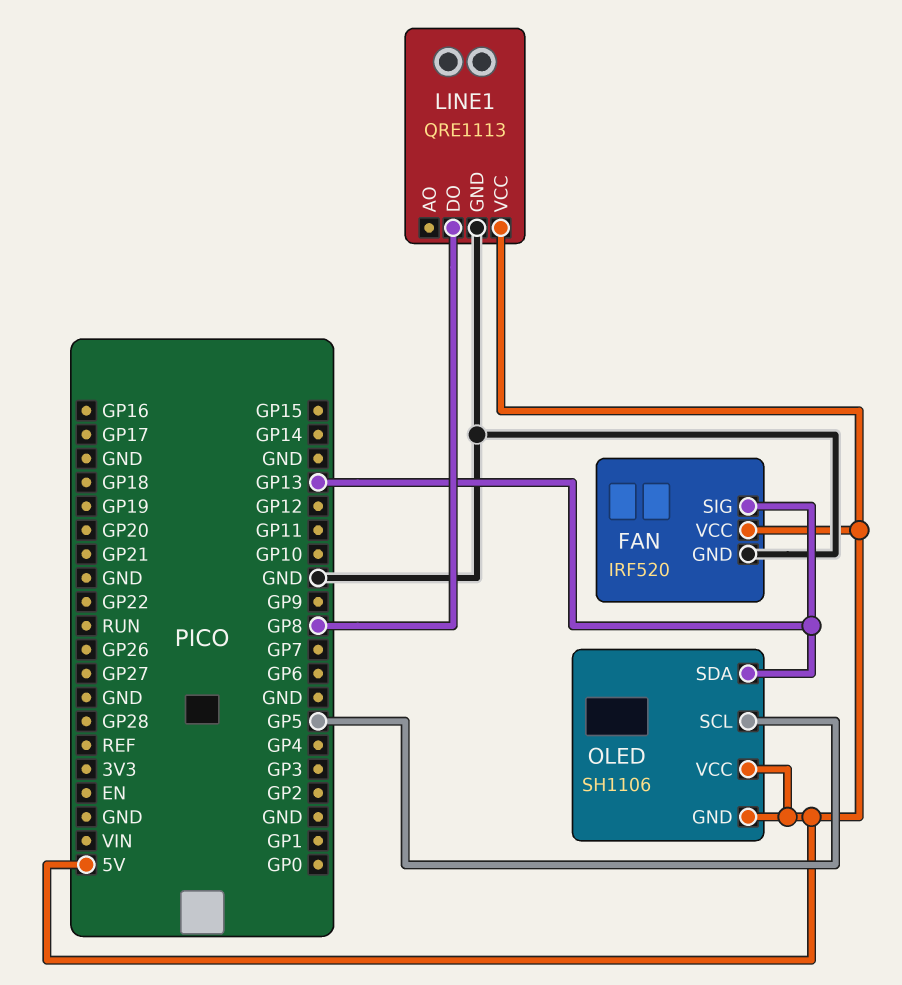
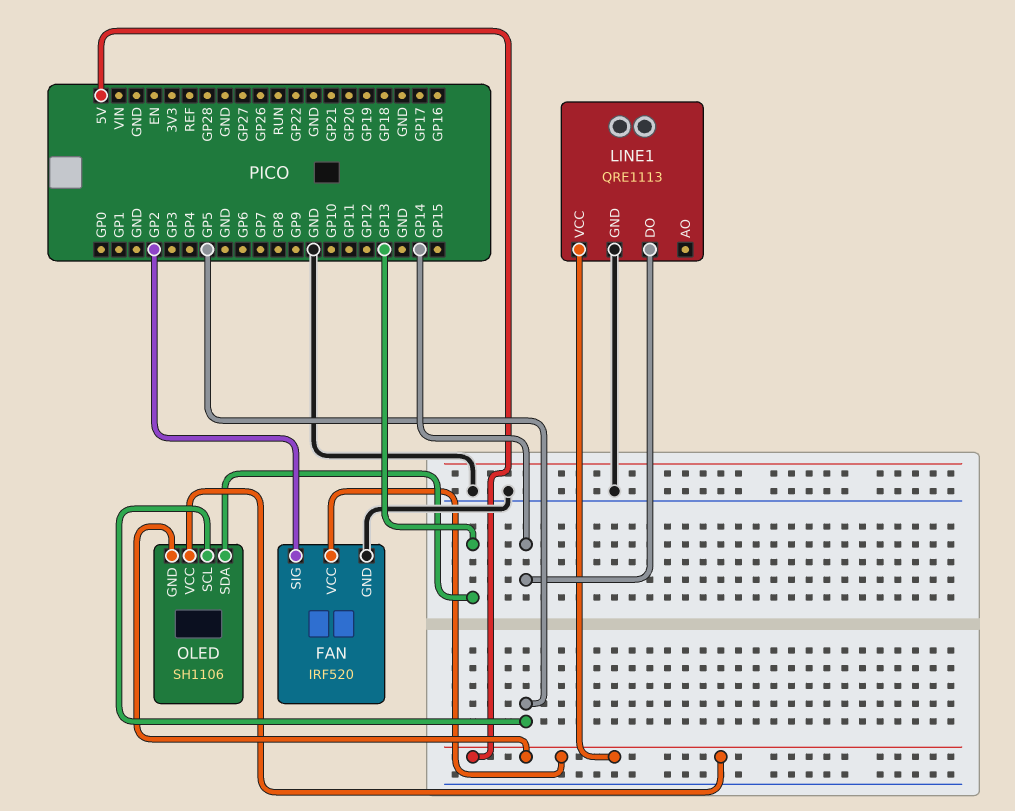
FAN pin SIG: GP13 -> GP2
LINE1 pin DO: GP8 -> GP14

